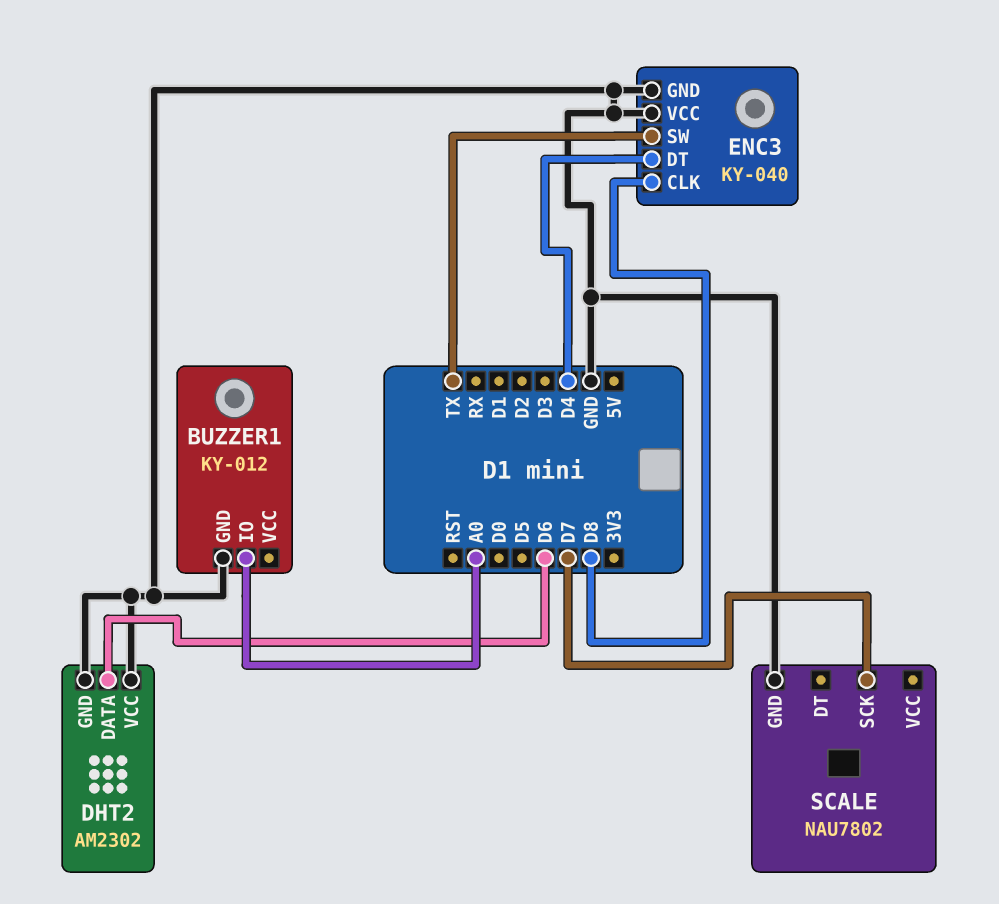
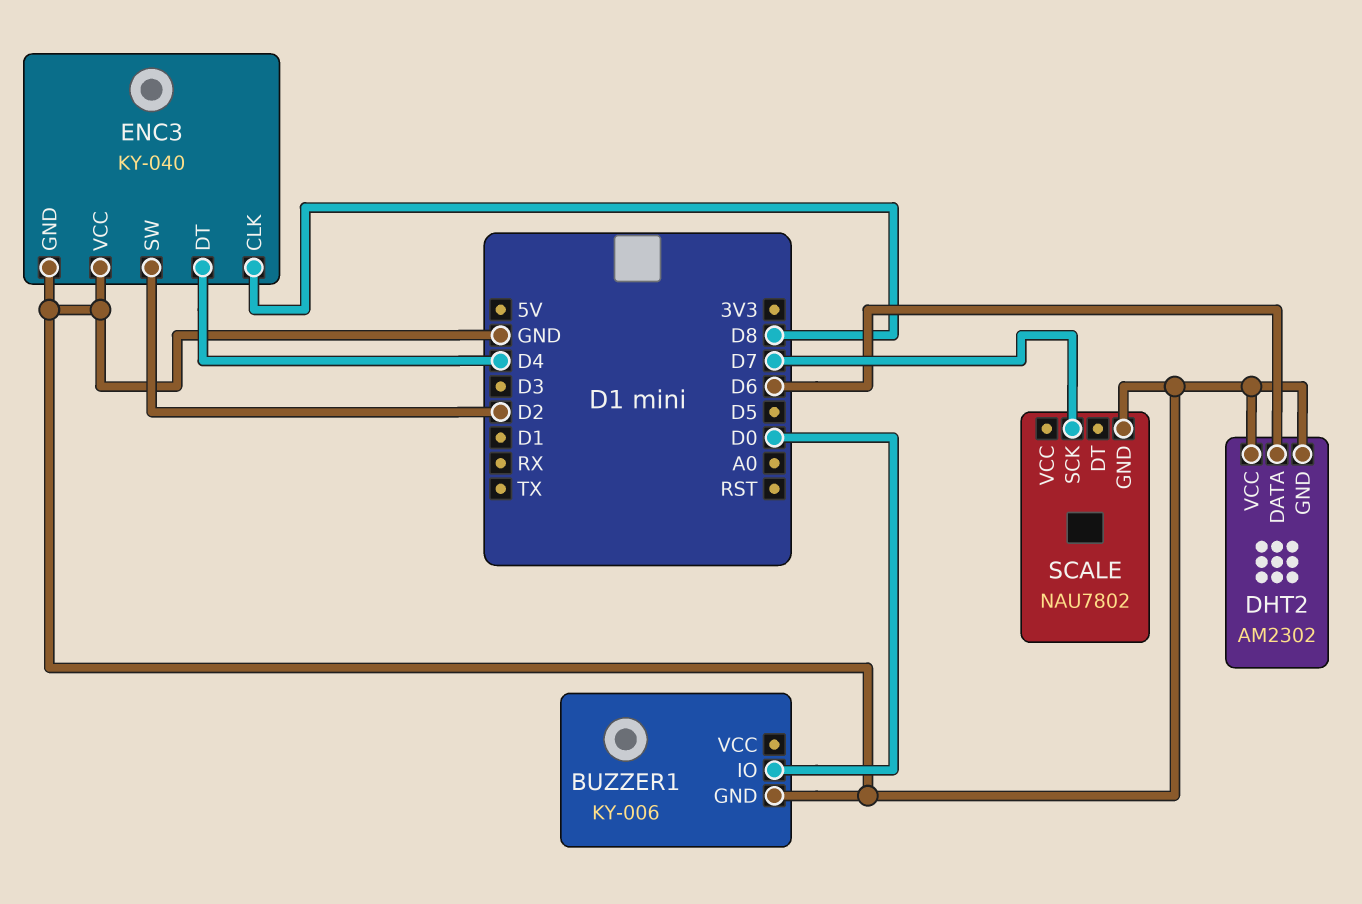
BUZZER1: KY-012 -> KY-006
BUZZER1 pin IO: A0 -> D0
ENC3 pin SW: TX -> D2

